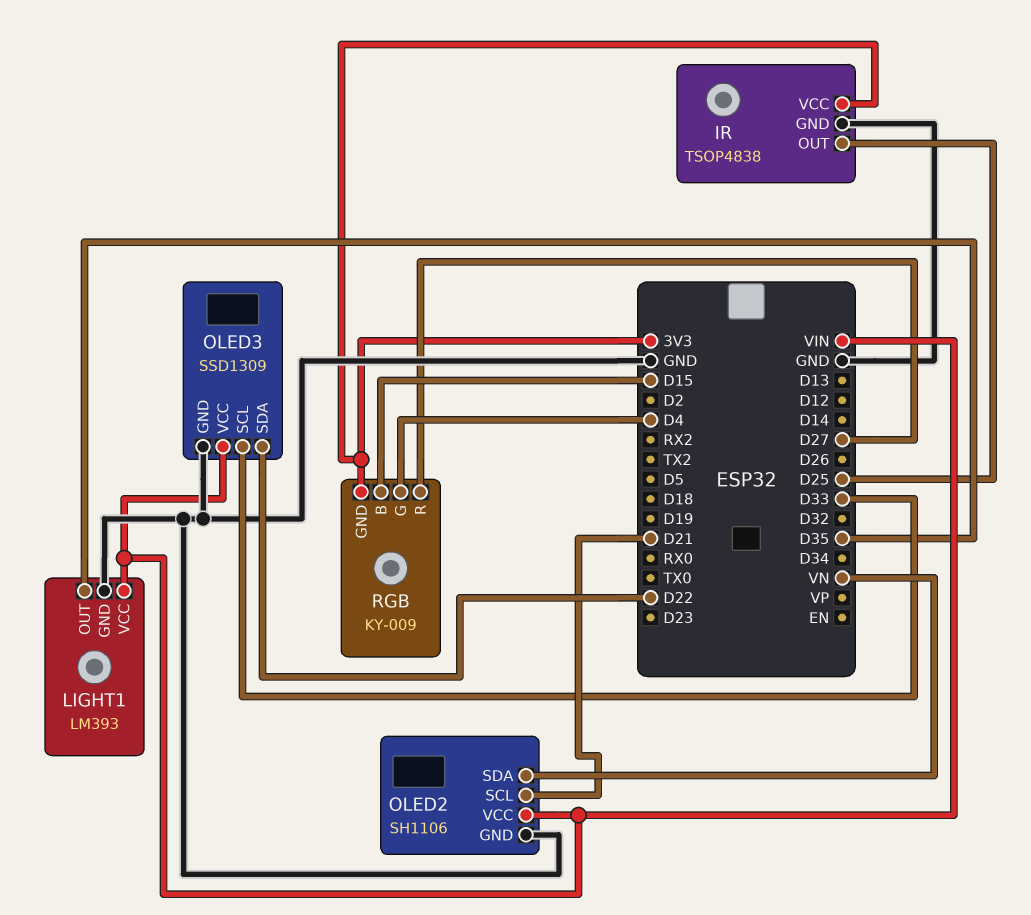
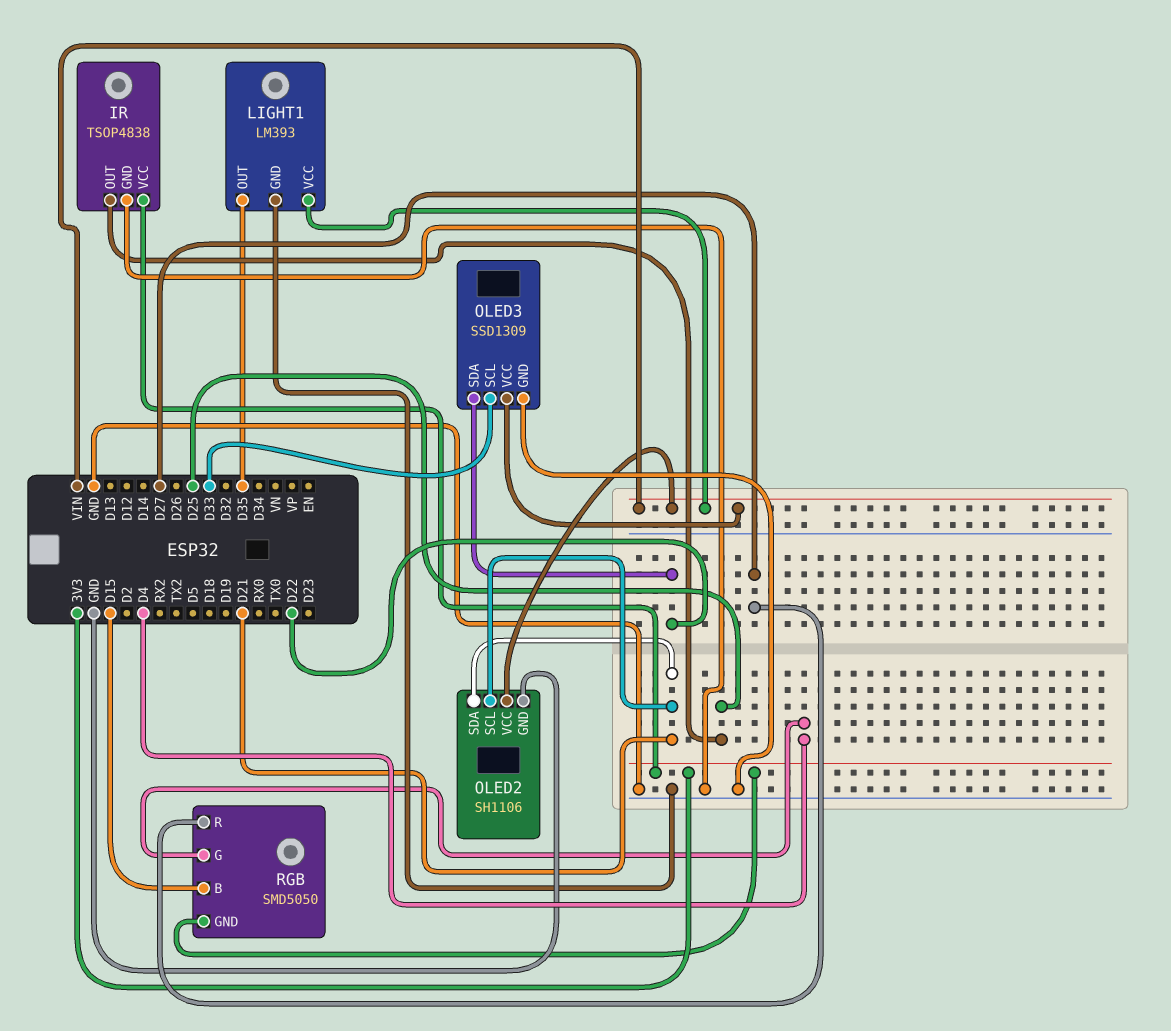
OLED2 pin SDA: VN -> D21
RGB: KY-009 -> SMD5050

